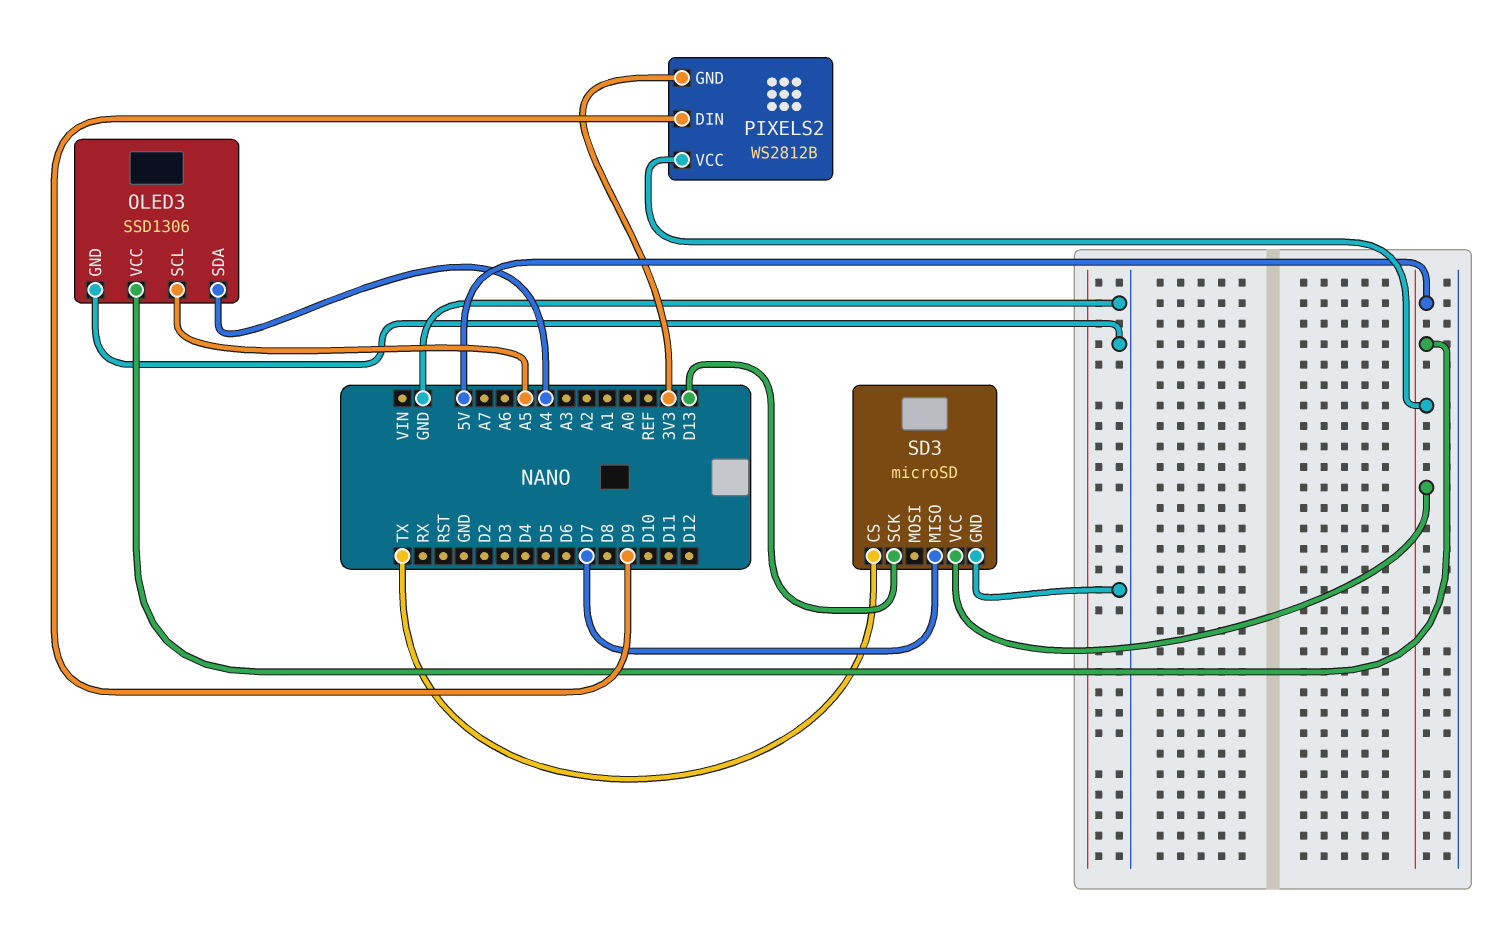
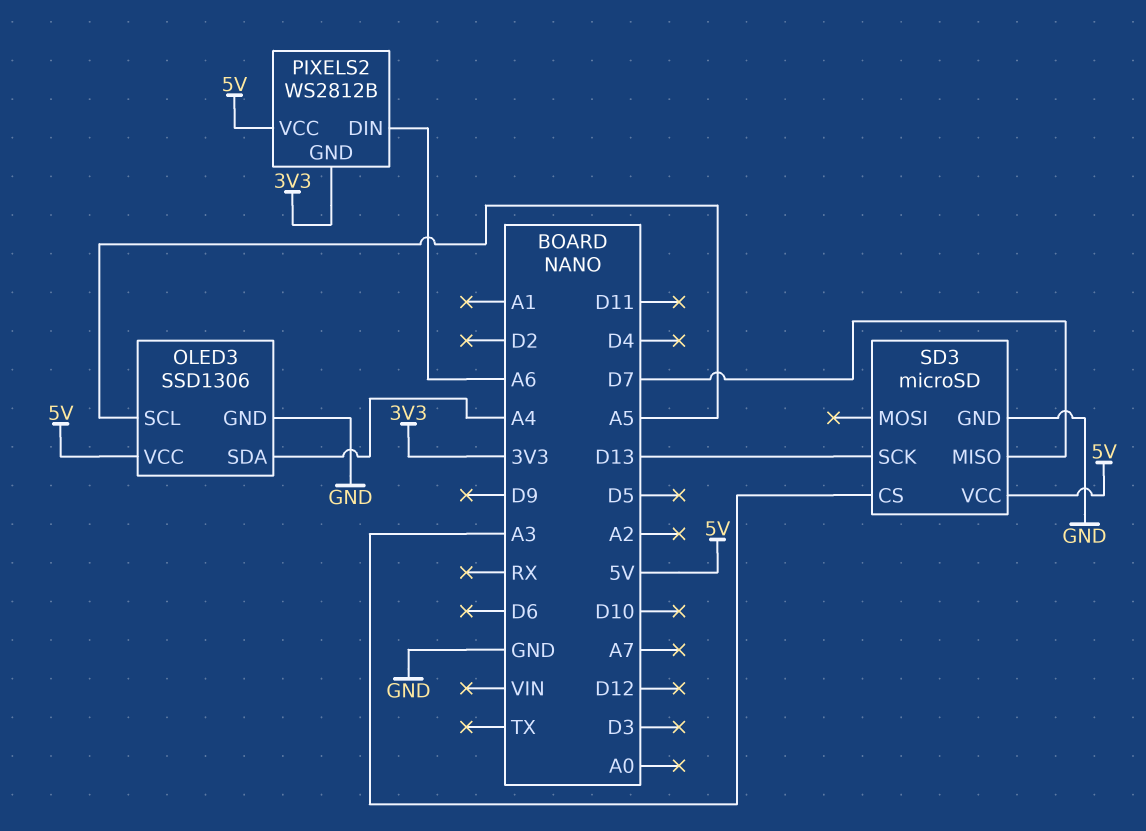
PIXELS2 pin DIN: D9 -> A6
SD3 pin CS: TX -> A3

